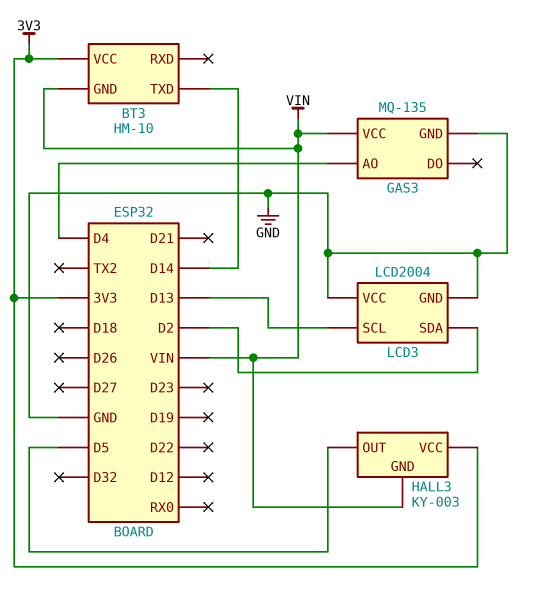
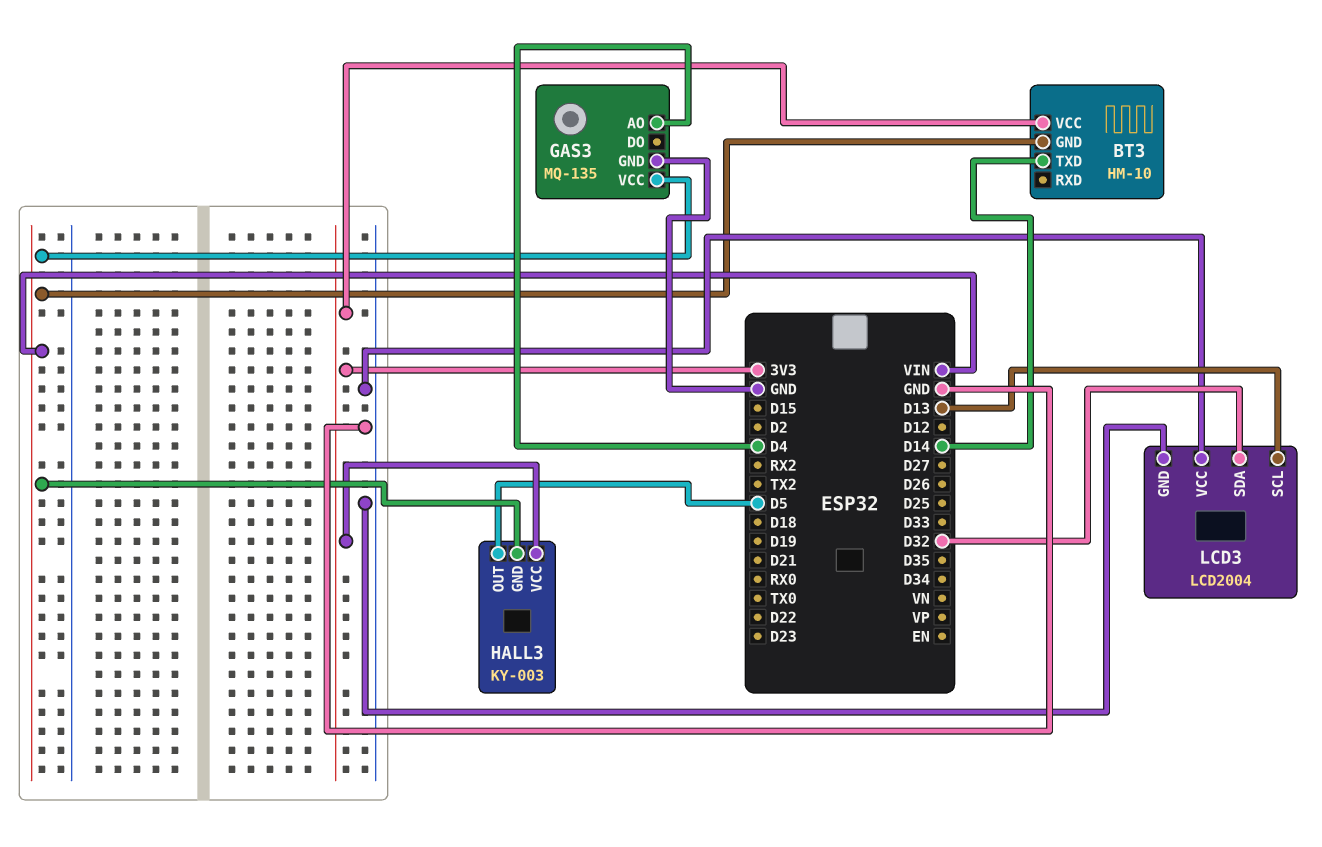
LCD3 pin SDA: D2 -> D32

